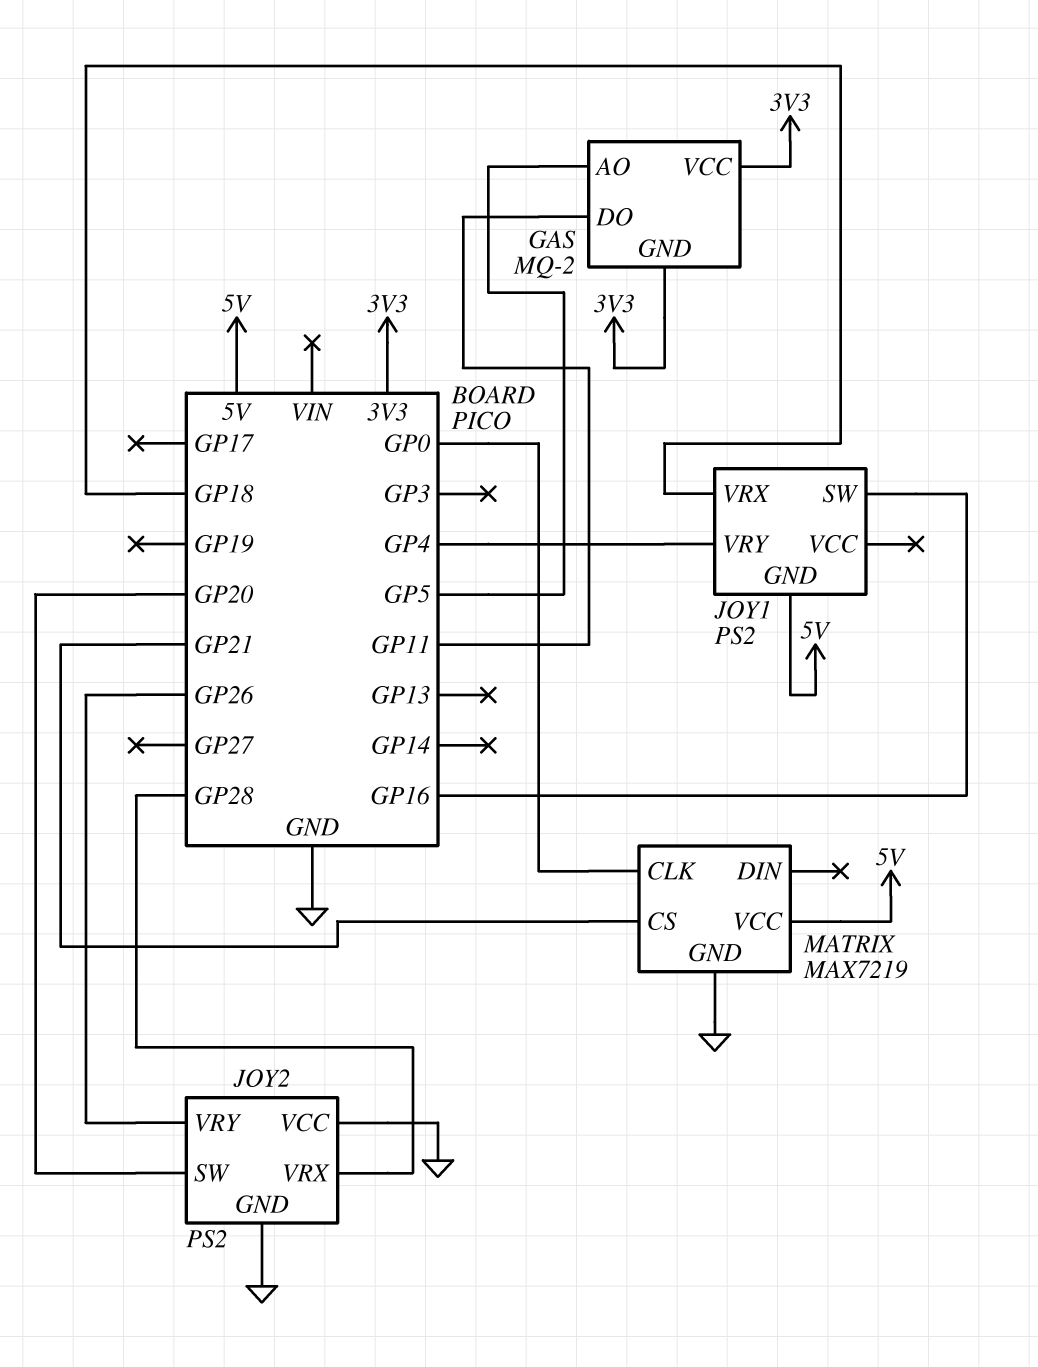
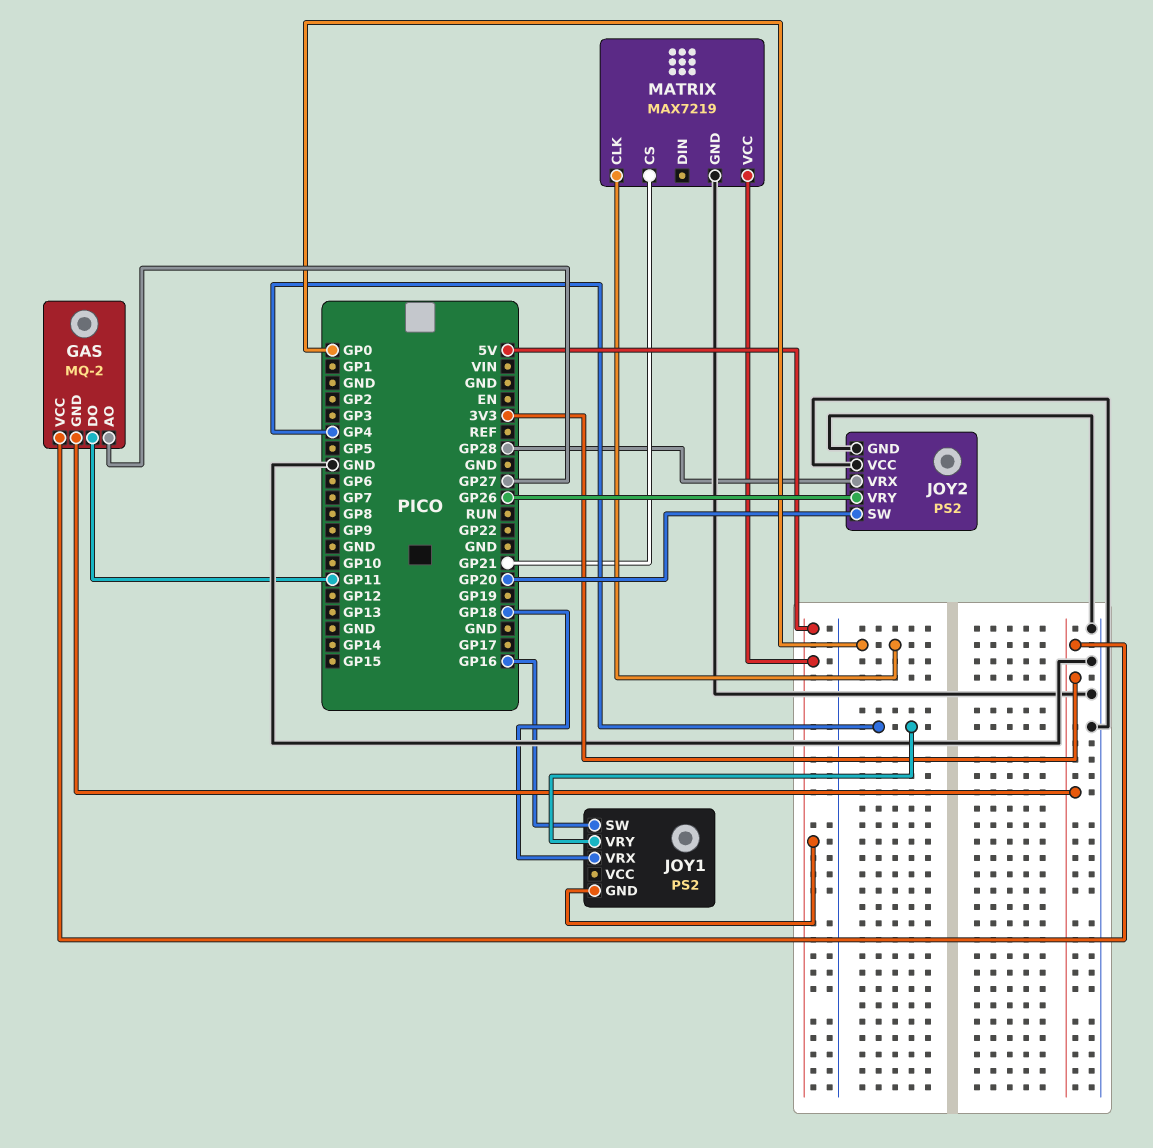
GAS pin AO: GP5 -> GP27

